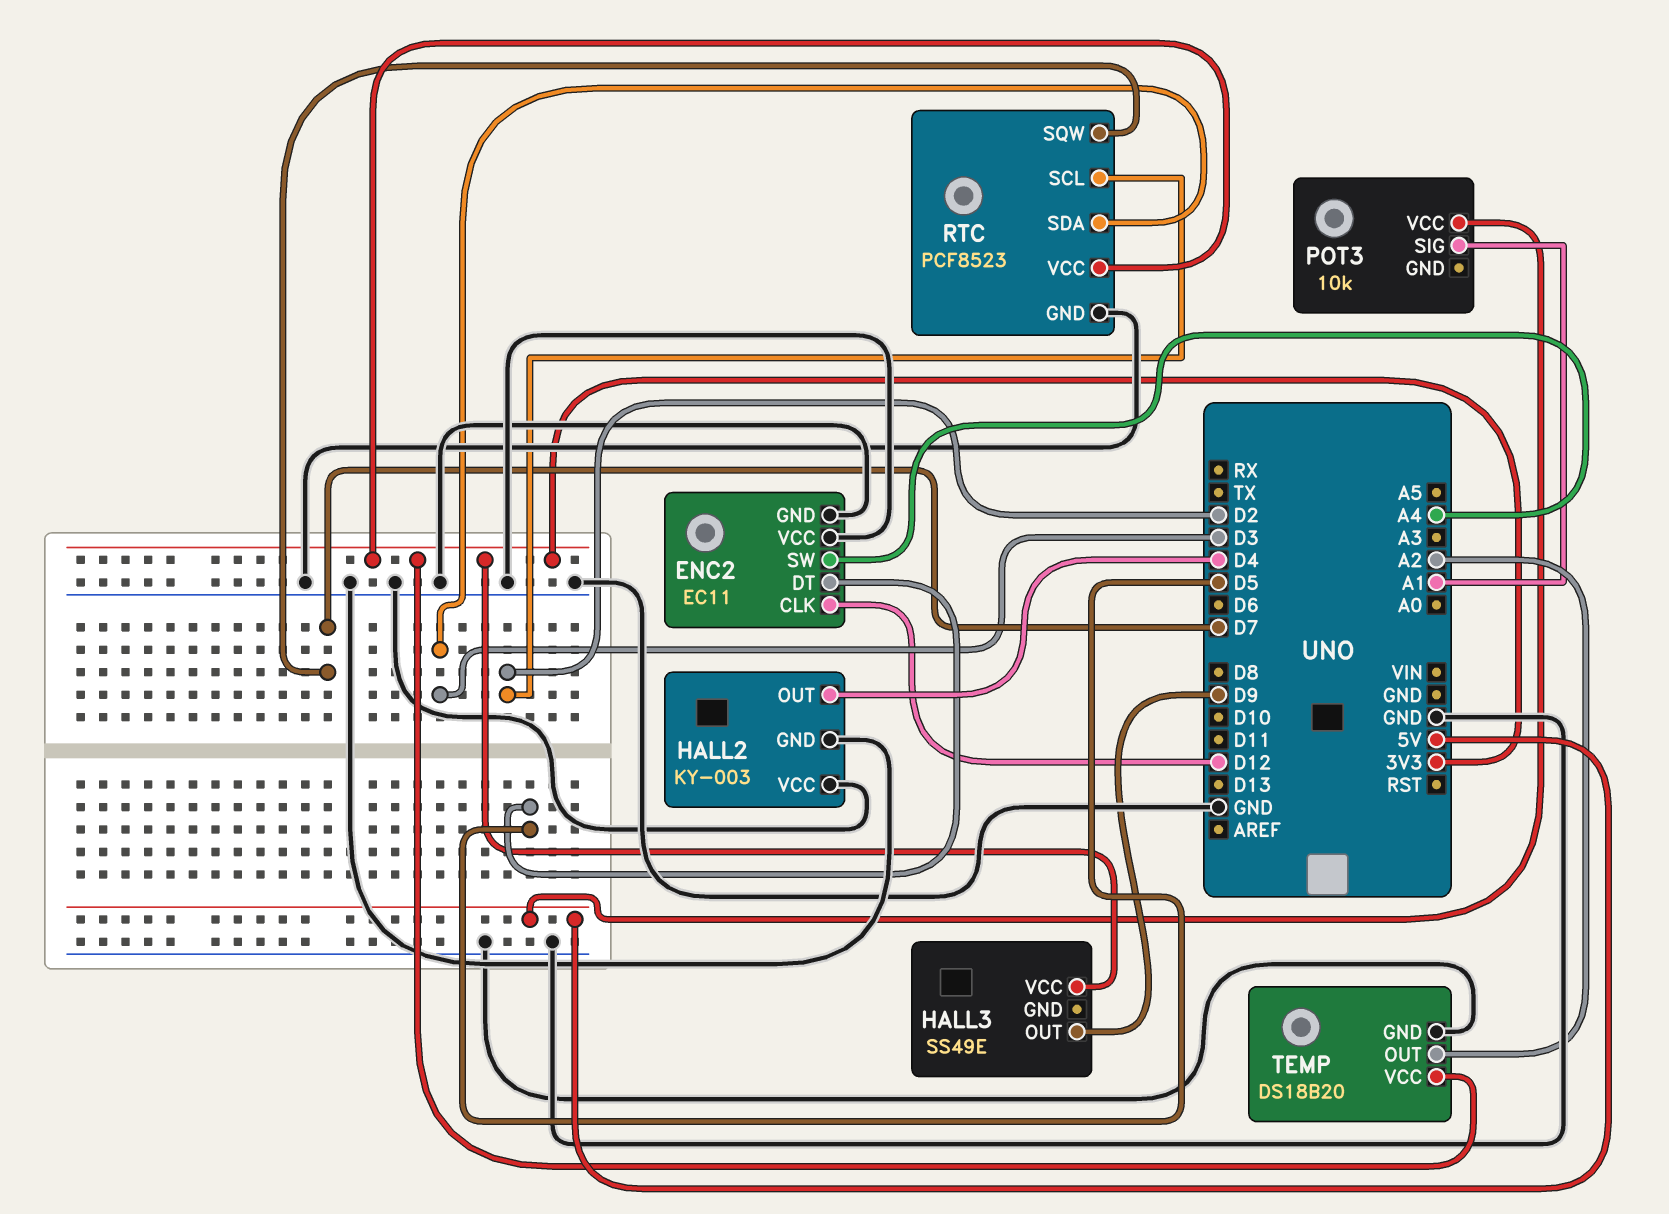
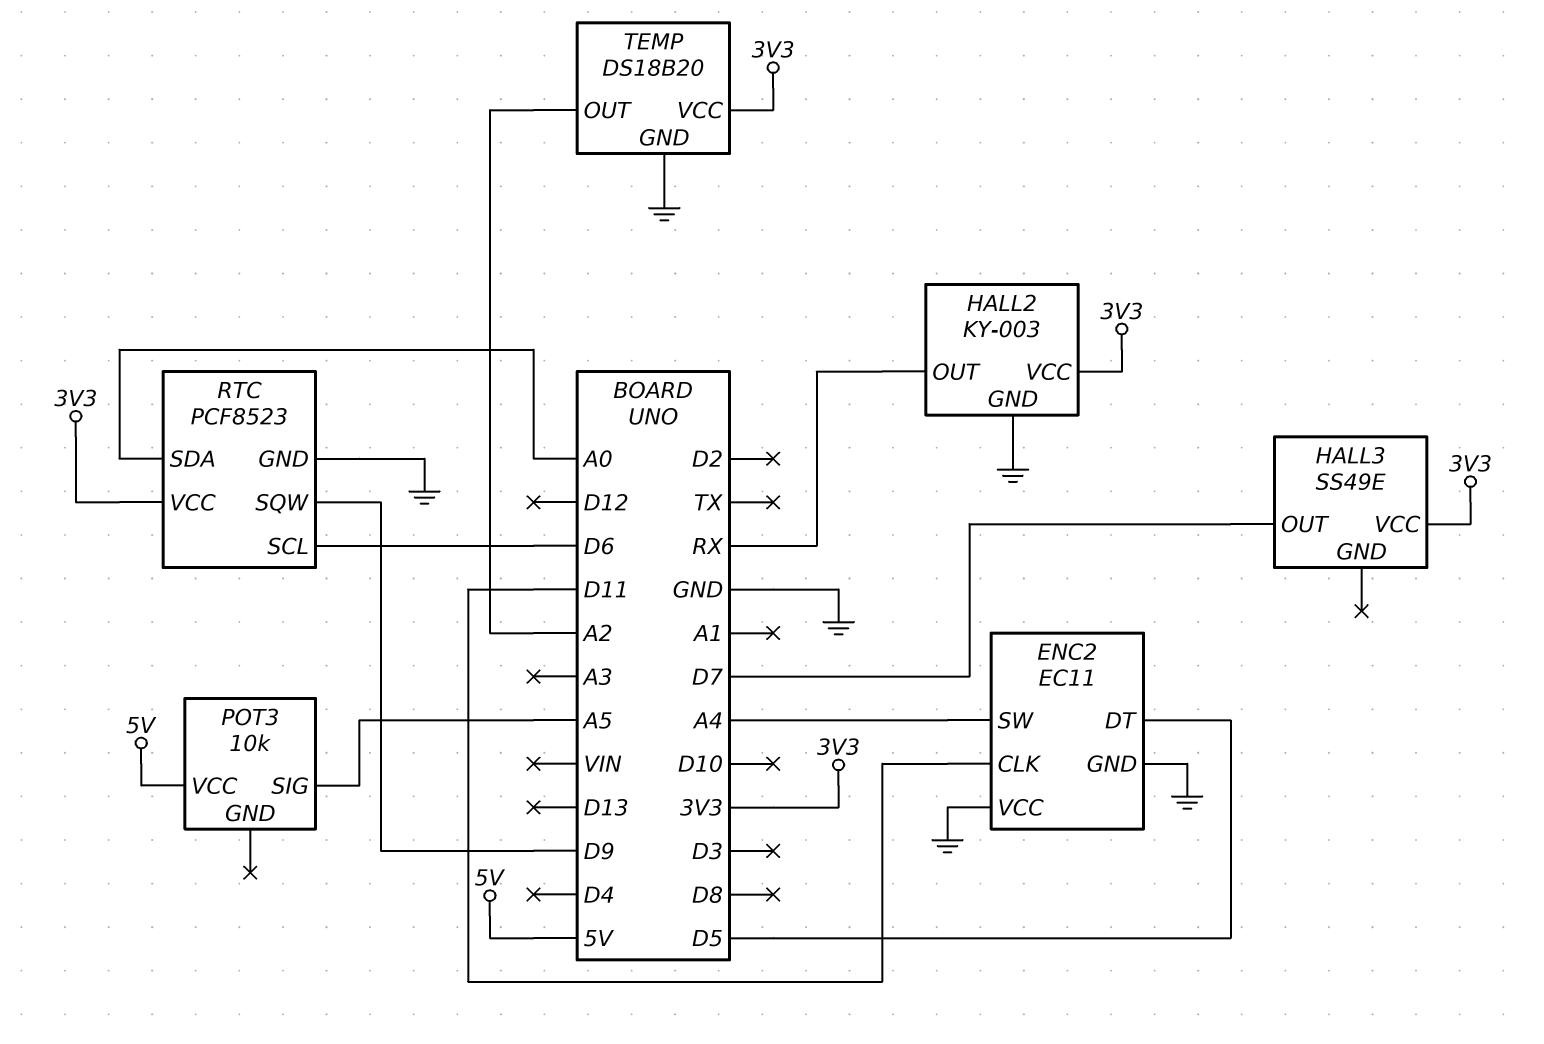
ENC2 pin CLK: D12 -> D11
HALL2 pin OUT: D4 -> RX
HALL2 pin VCC: GND -> 3V3
HALL3 pin OUT: D9 -> D7
POT3 pin SIG: A1 -> A5
RTC pin SCL: D2 -> D6
RTC pin SDA: D3 -> A0
RTC pin SQW: D7 -> D9

